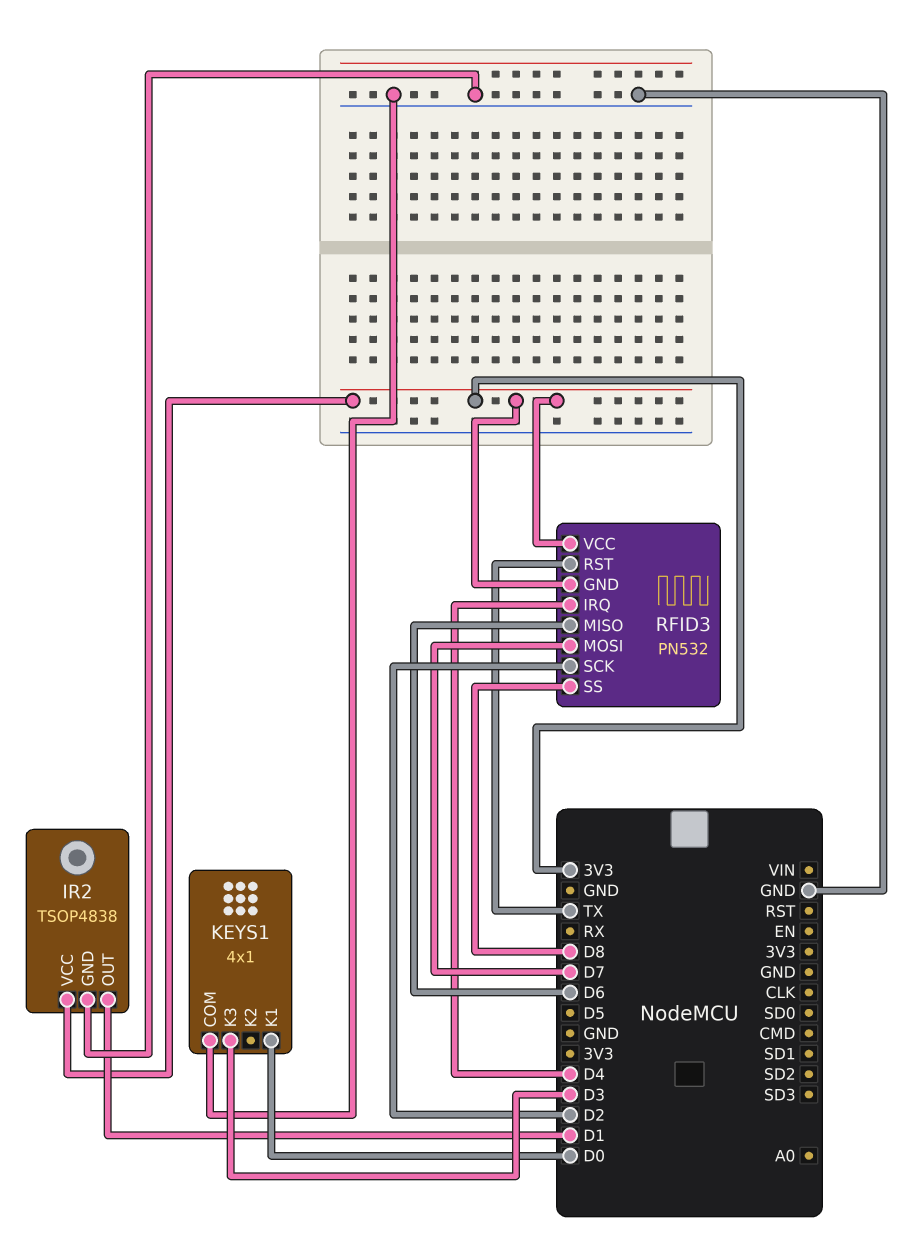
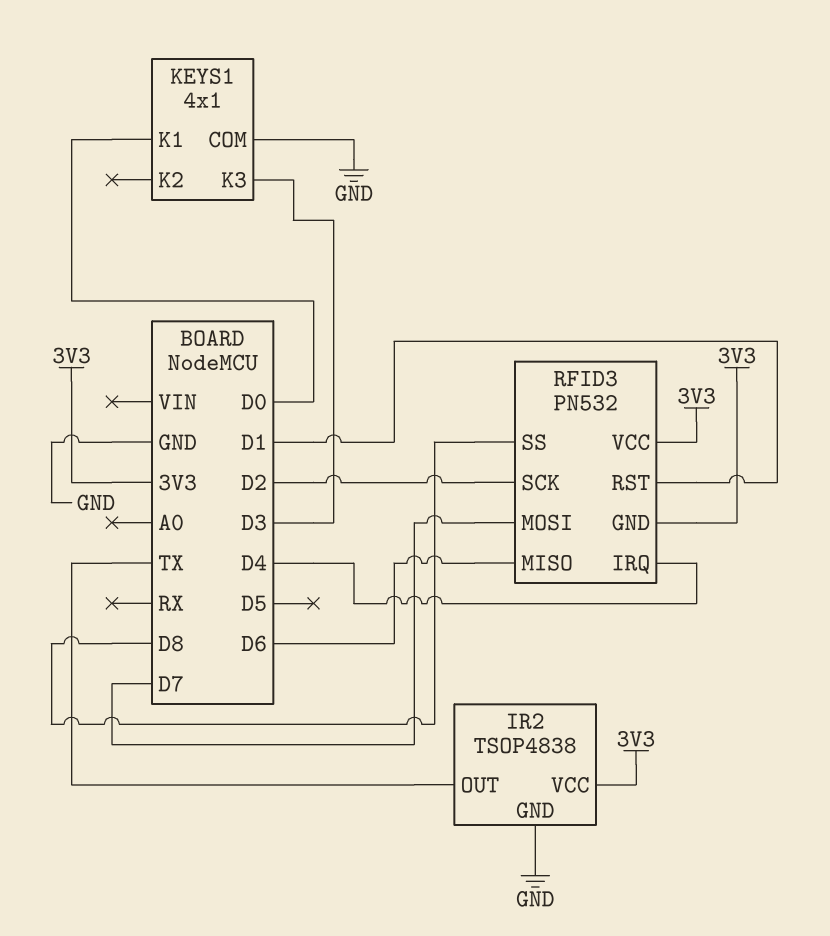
IR2 pin OUT: D1 -> TX
RFID3 pin RST: TX -> D1

